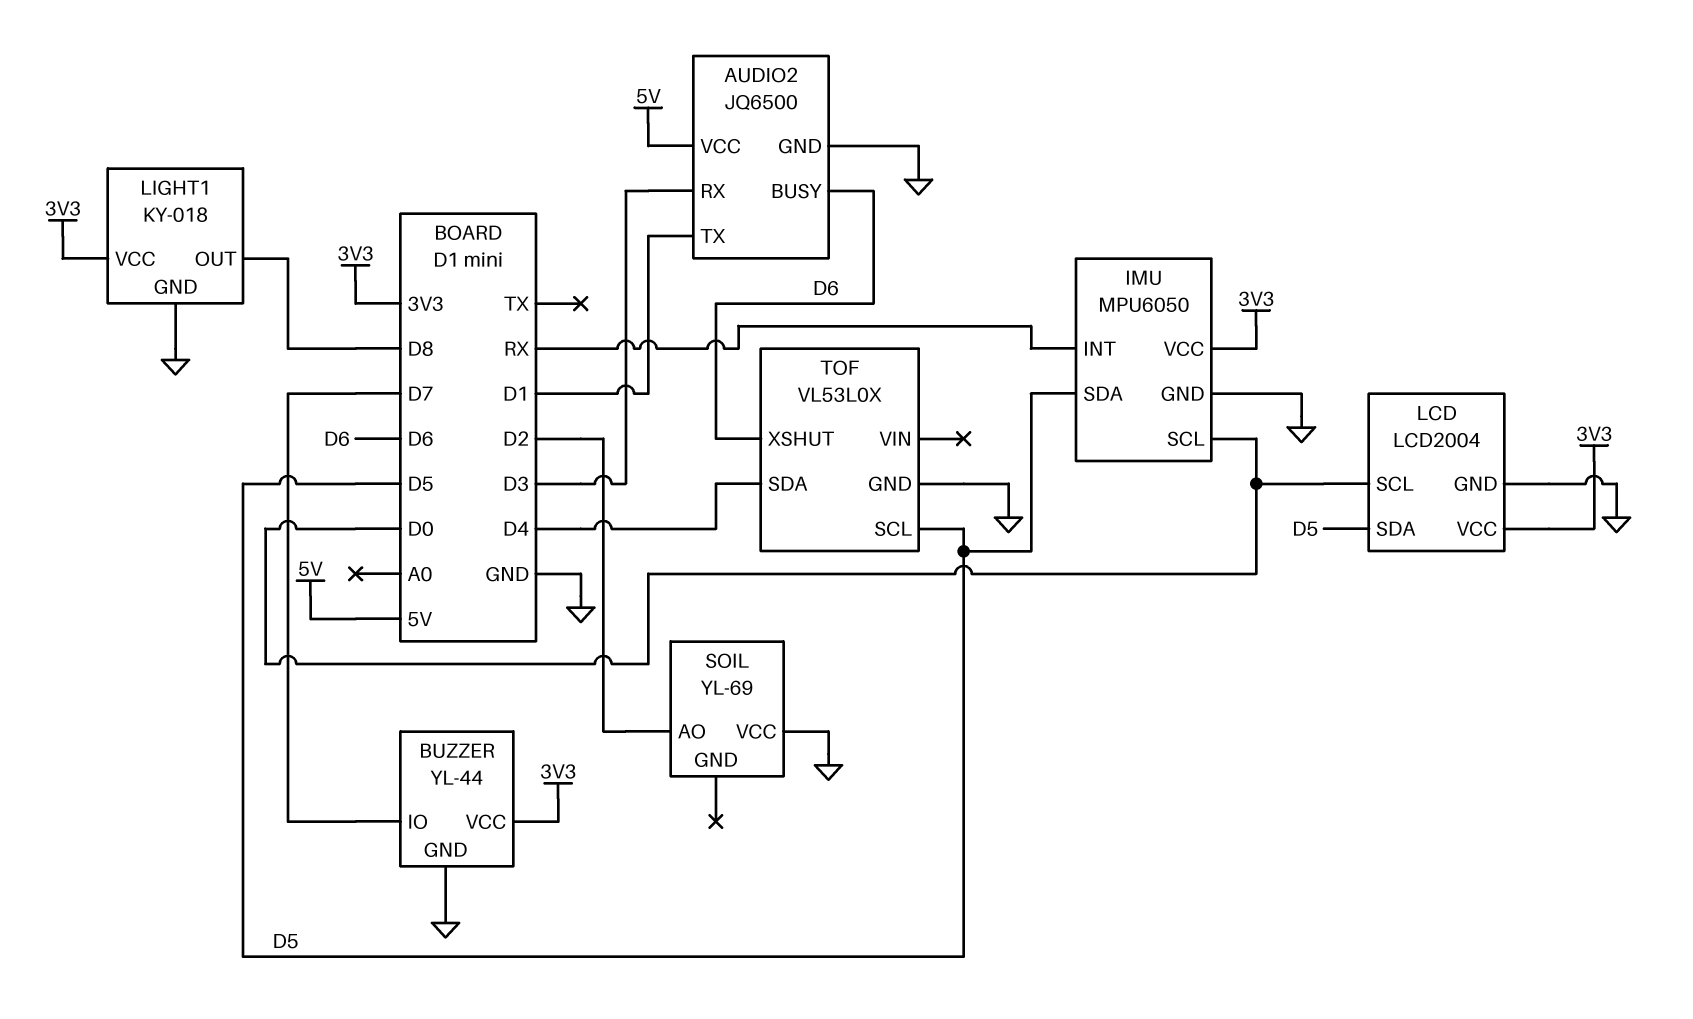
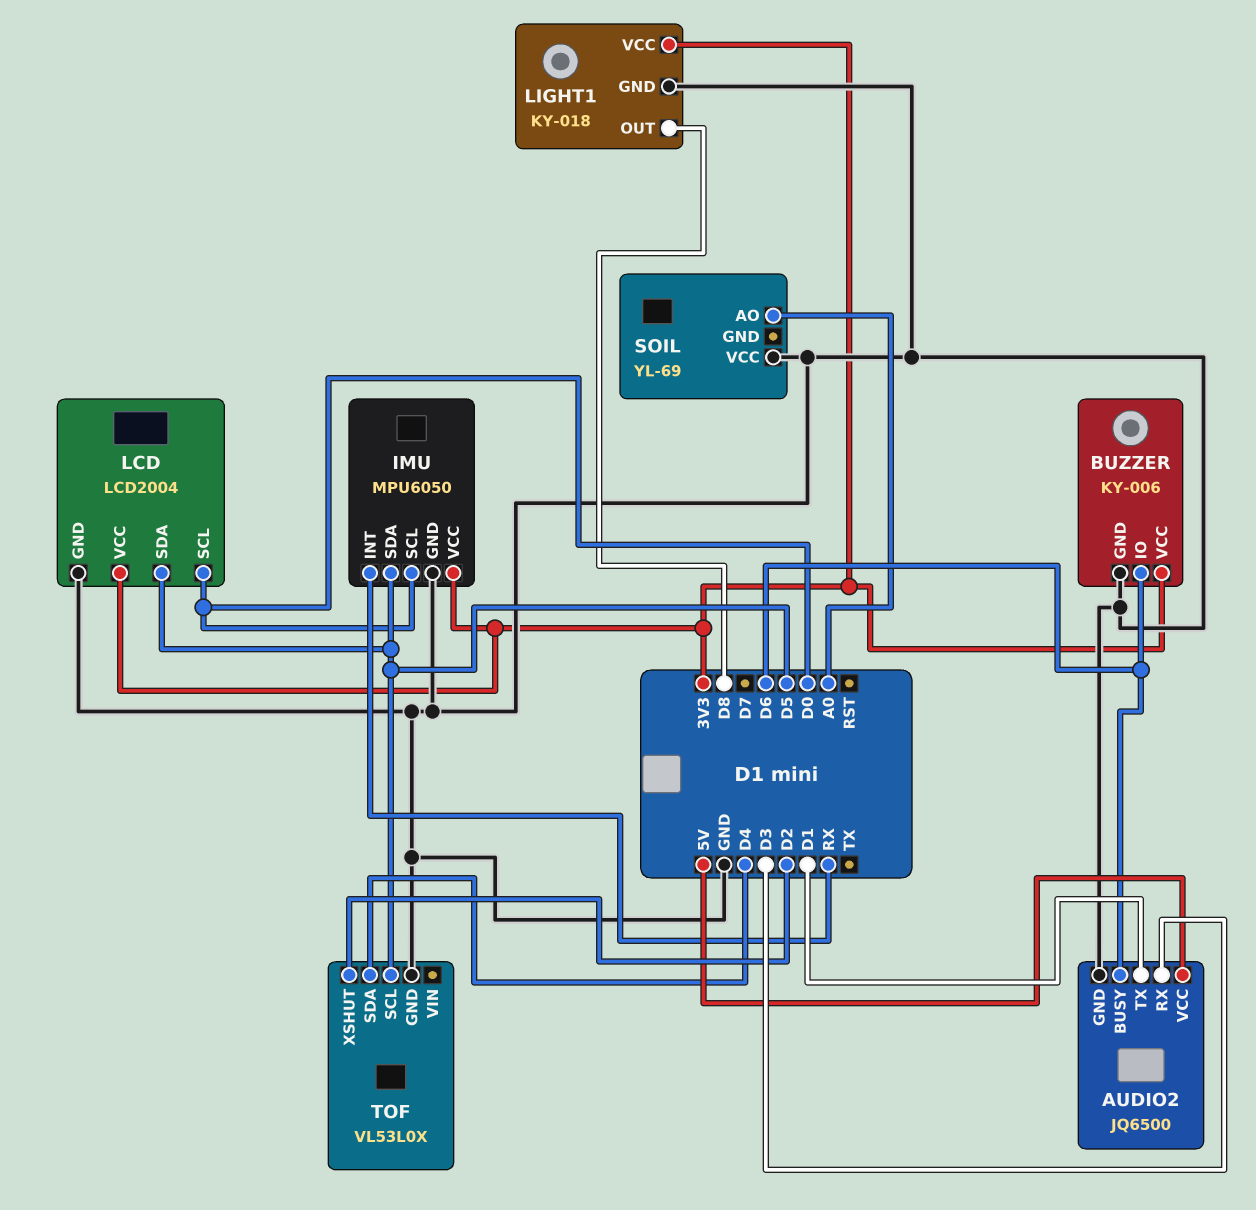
BUZZER: YL-44 -> KY-006
BUZZER pin IO: D7 -> D6
SOIL pin AO: D2 -> A0
TOF pin XSHUT: D6 -> D2

